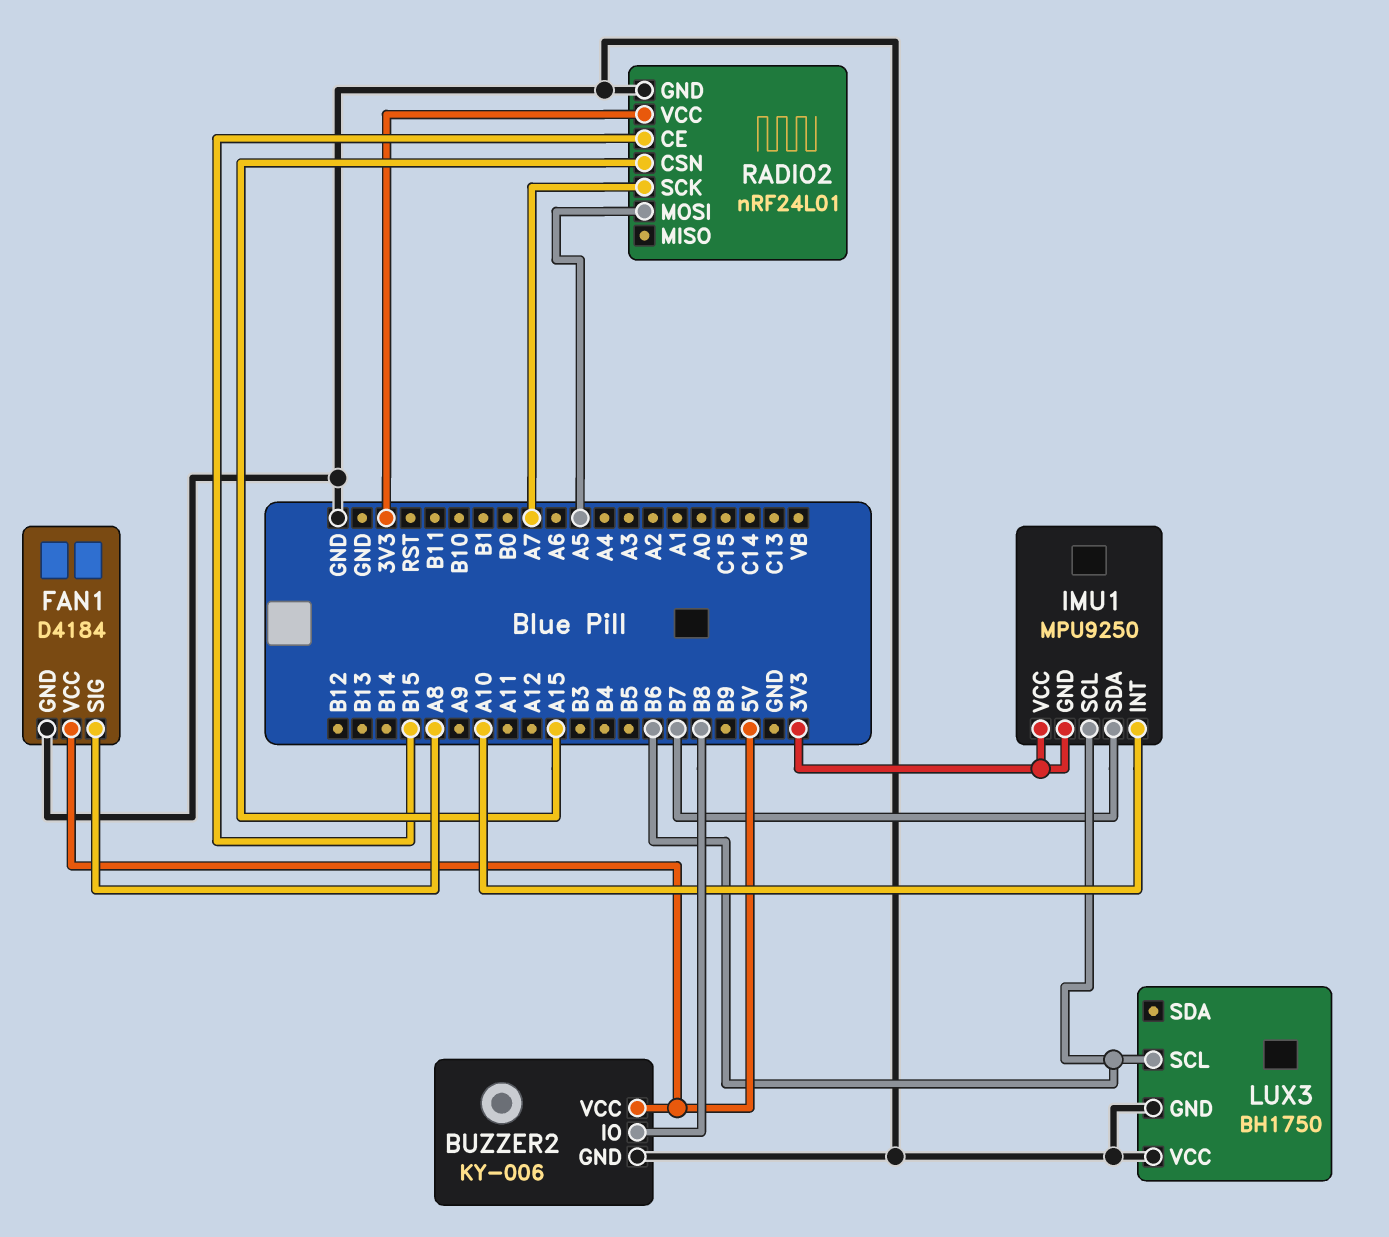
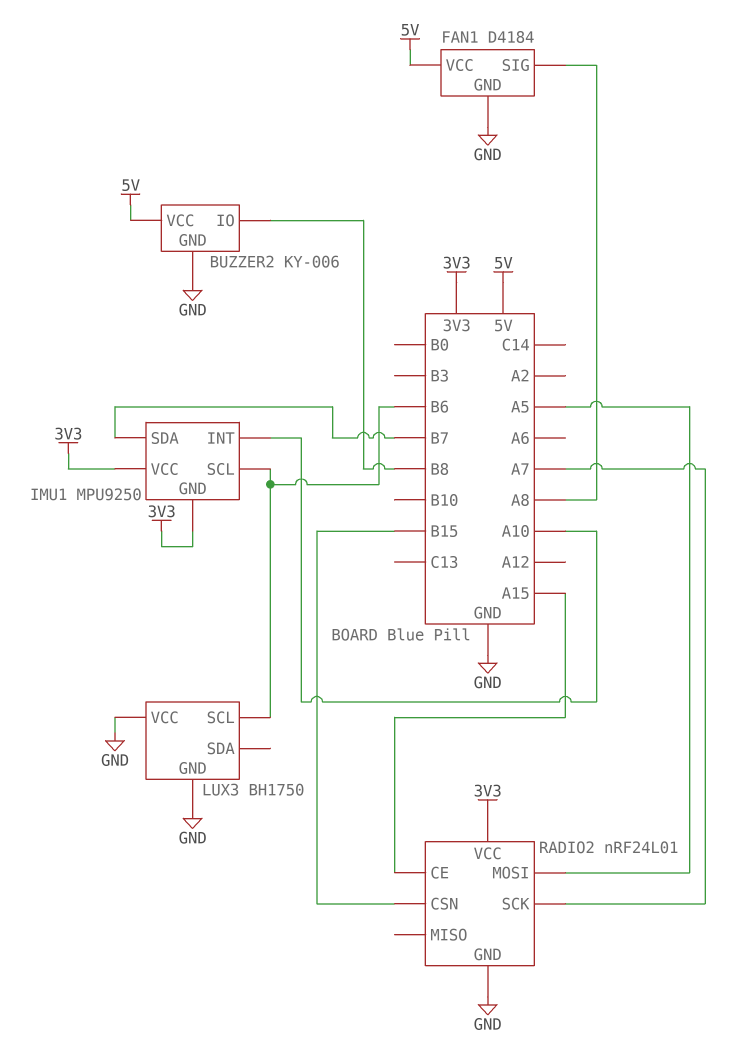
RADIO2 pin CE: B15 -> A15
RADIO2 pin CSN: A15 -> B15

